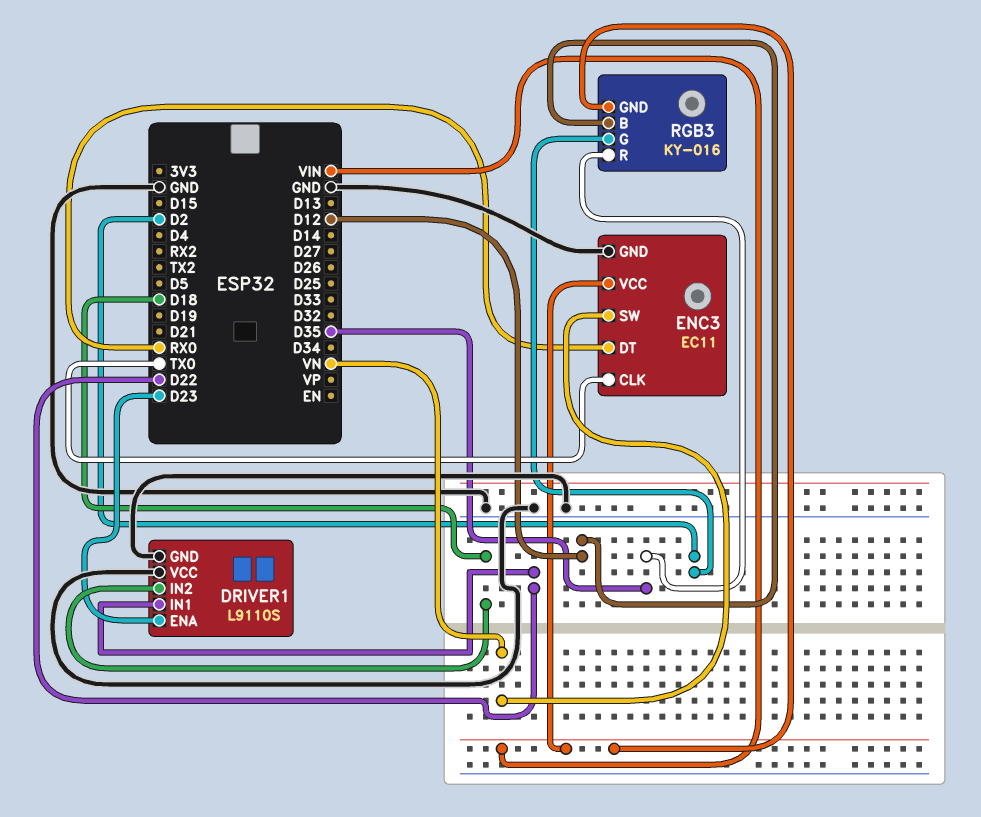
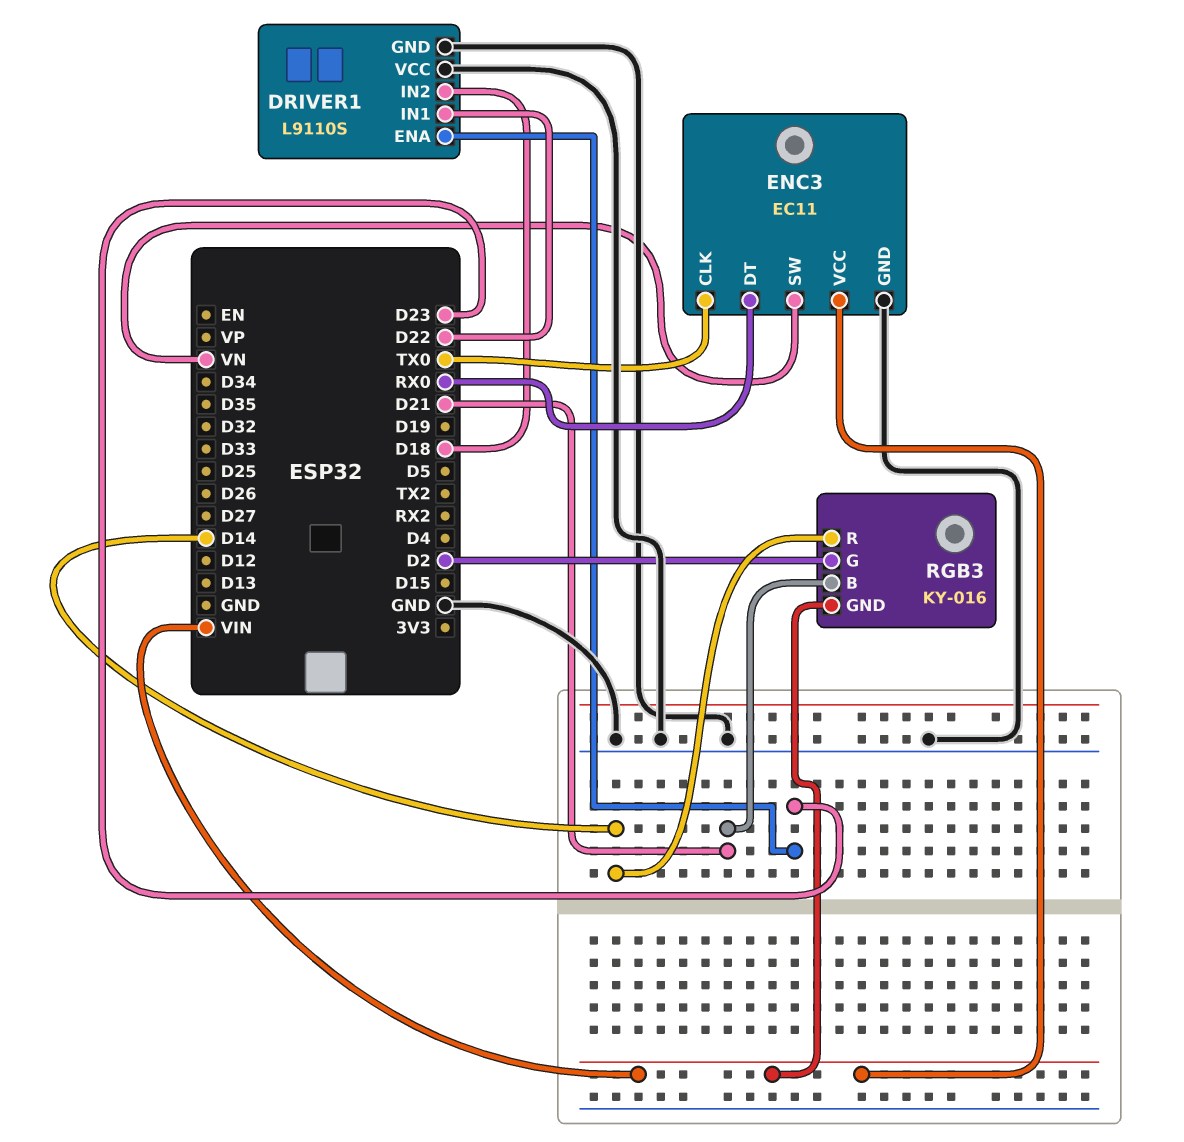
RGB3 pin B: D12 -> D21
RGB3 pin R: D35 -> D14

